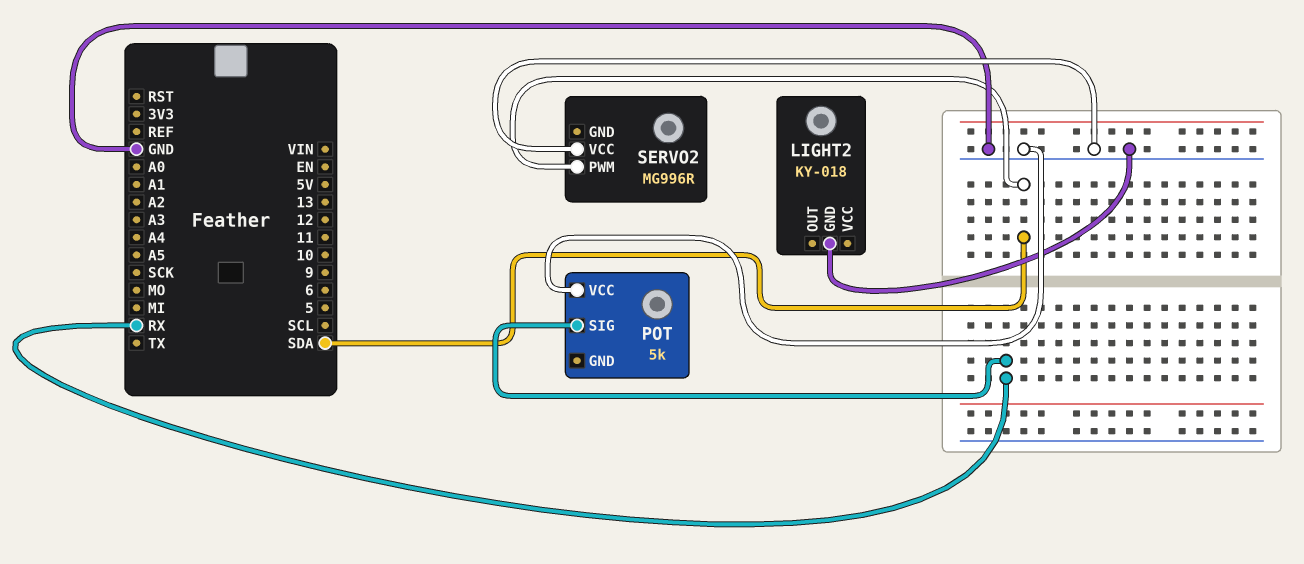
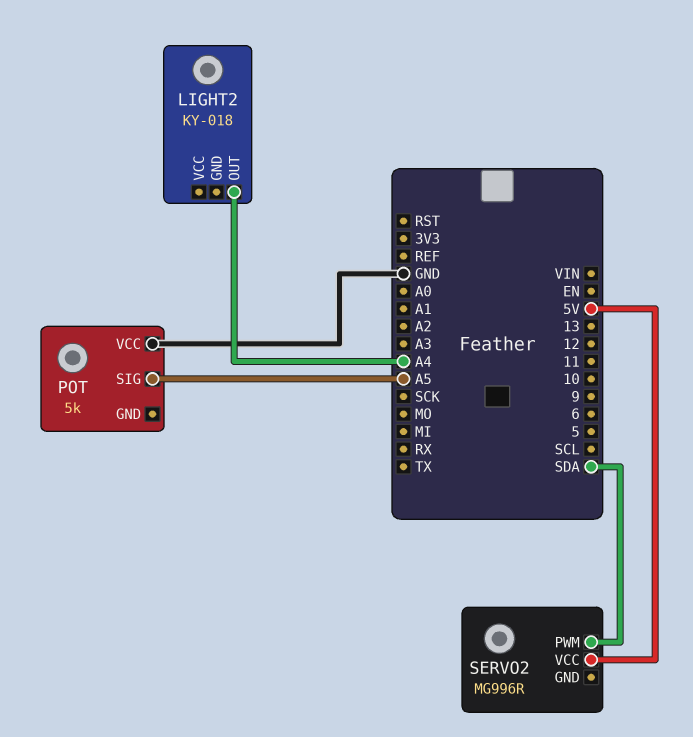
LIGHT2 pin GND: GND -> none
LIGHT2 pin OUT: none -> A4
POT pin SIG: RX -> A5
SERVO2 pin VCC: GND -> 5V

